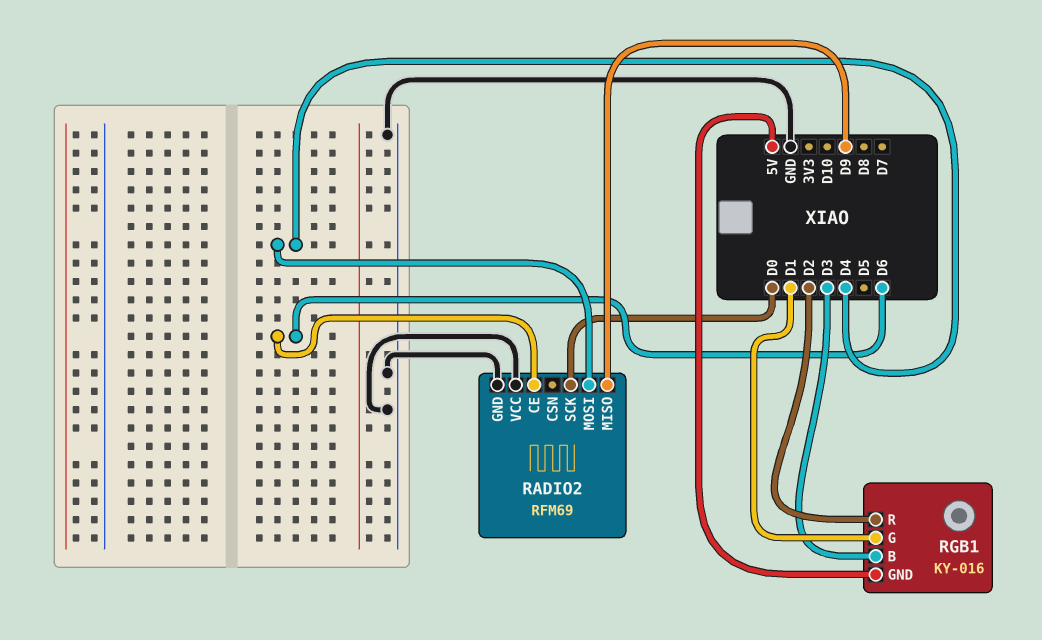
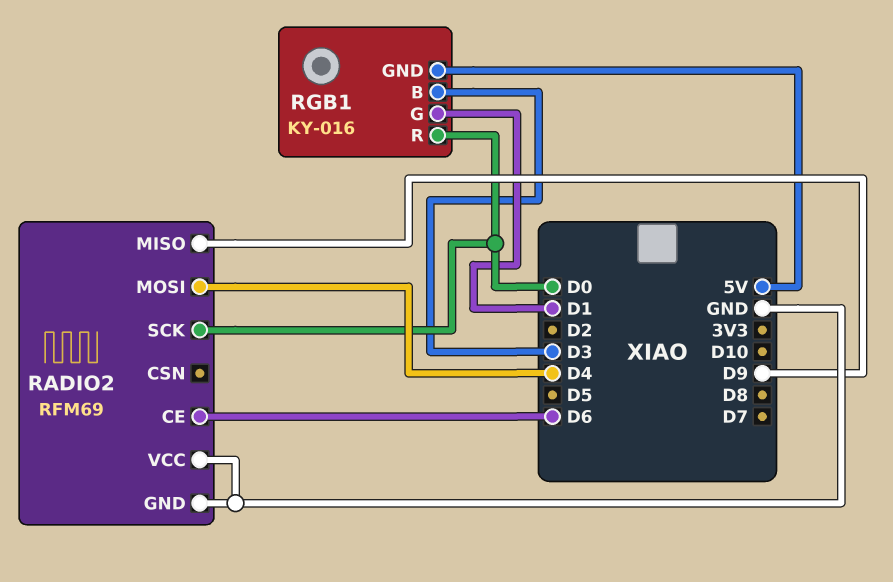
RGB1 pin R: D2 -> D0

